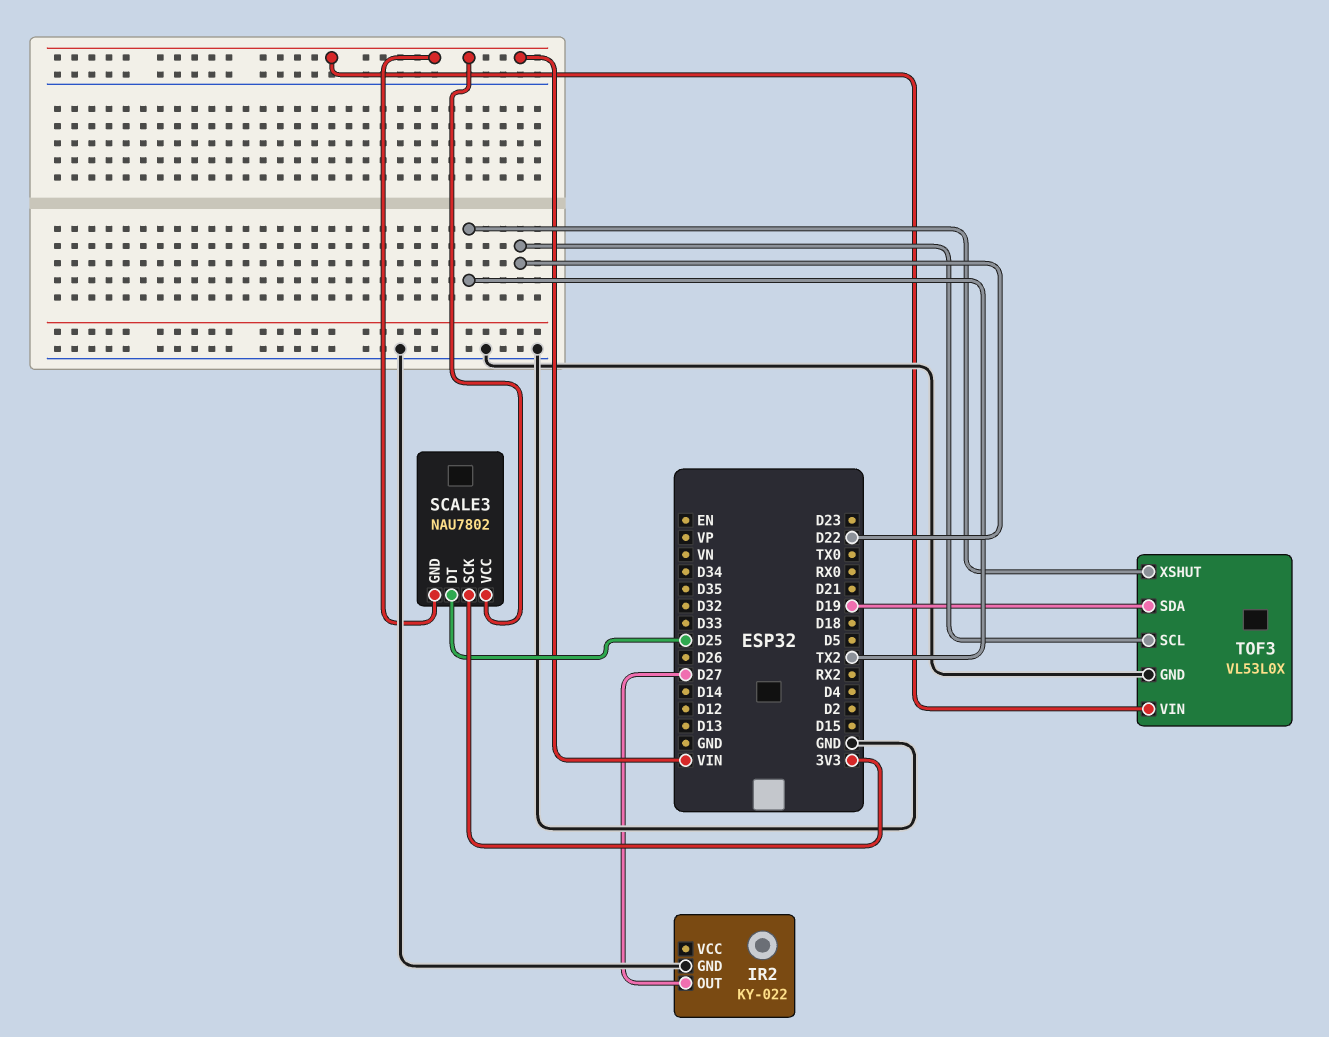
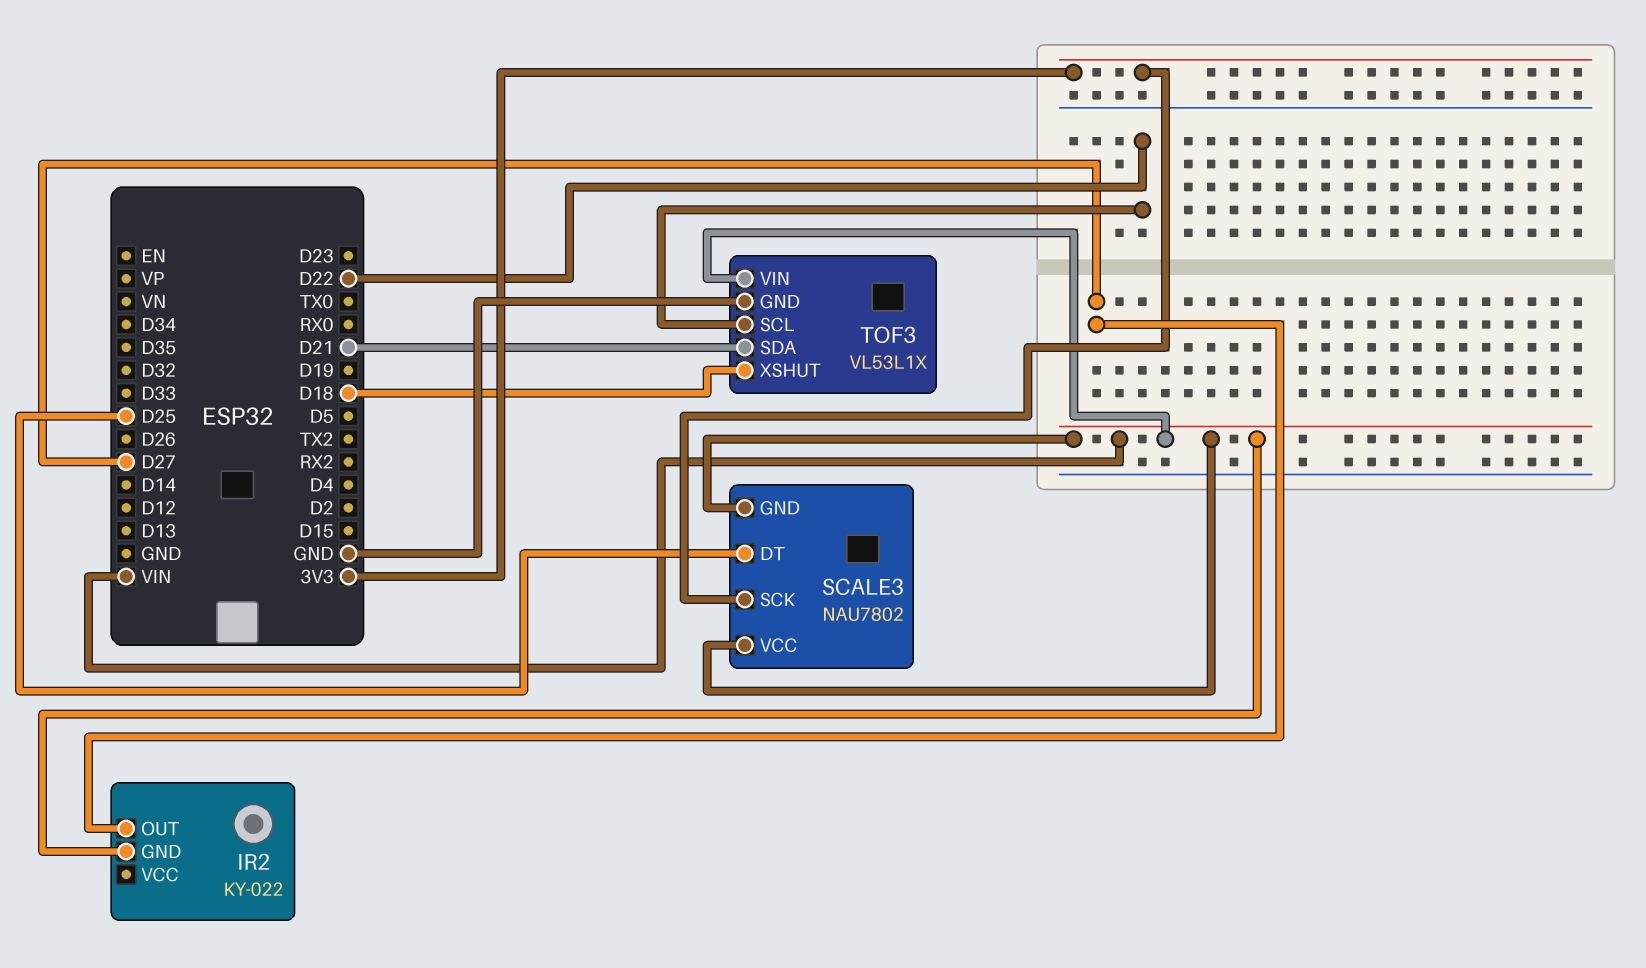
IR2 pin GND: GND -> VIN
TOF3: VL53L0X -> VL53L1X
TOF3 pin SDA: D19 -> D21
TOF3 pin XSHUT: TX2 -> D18

